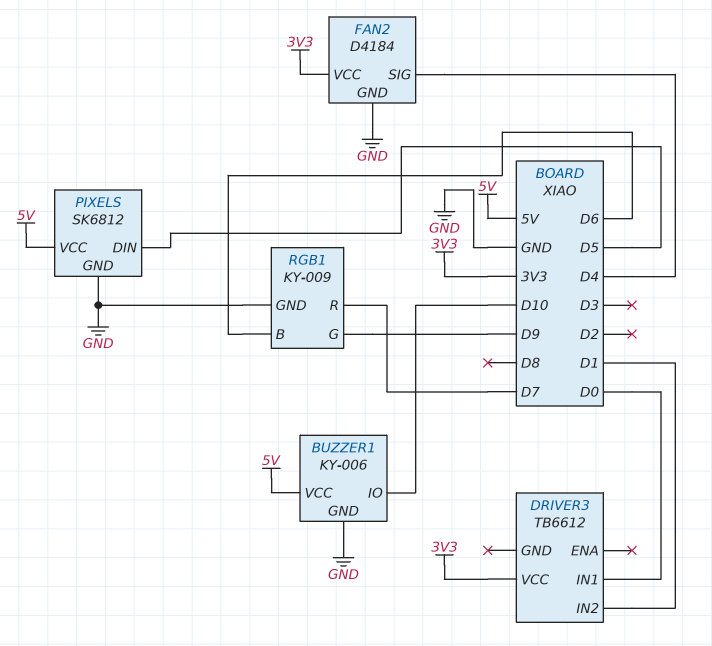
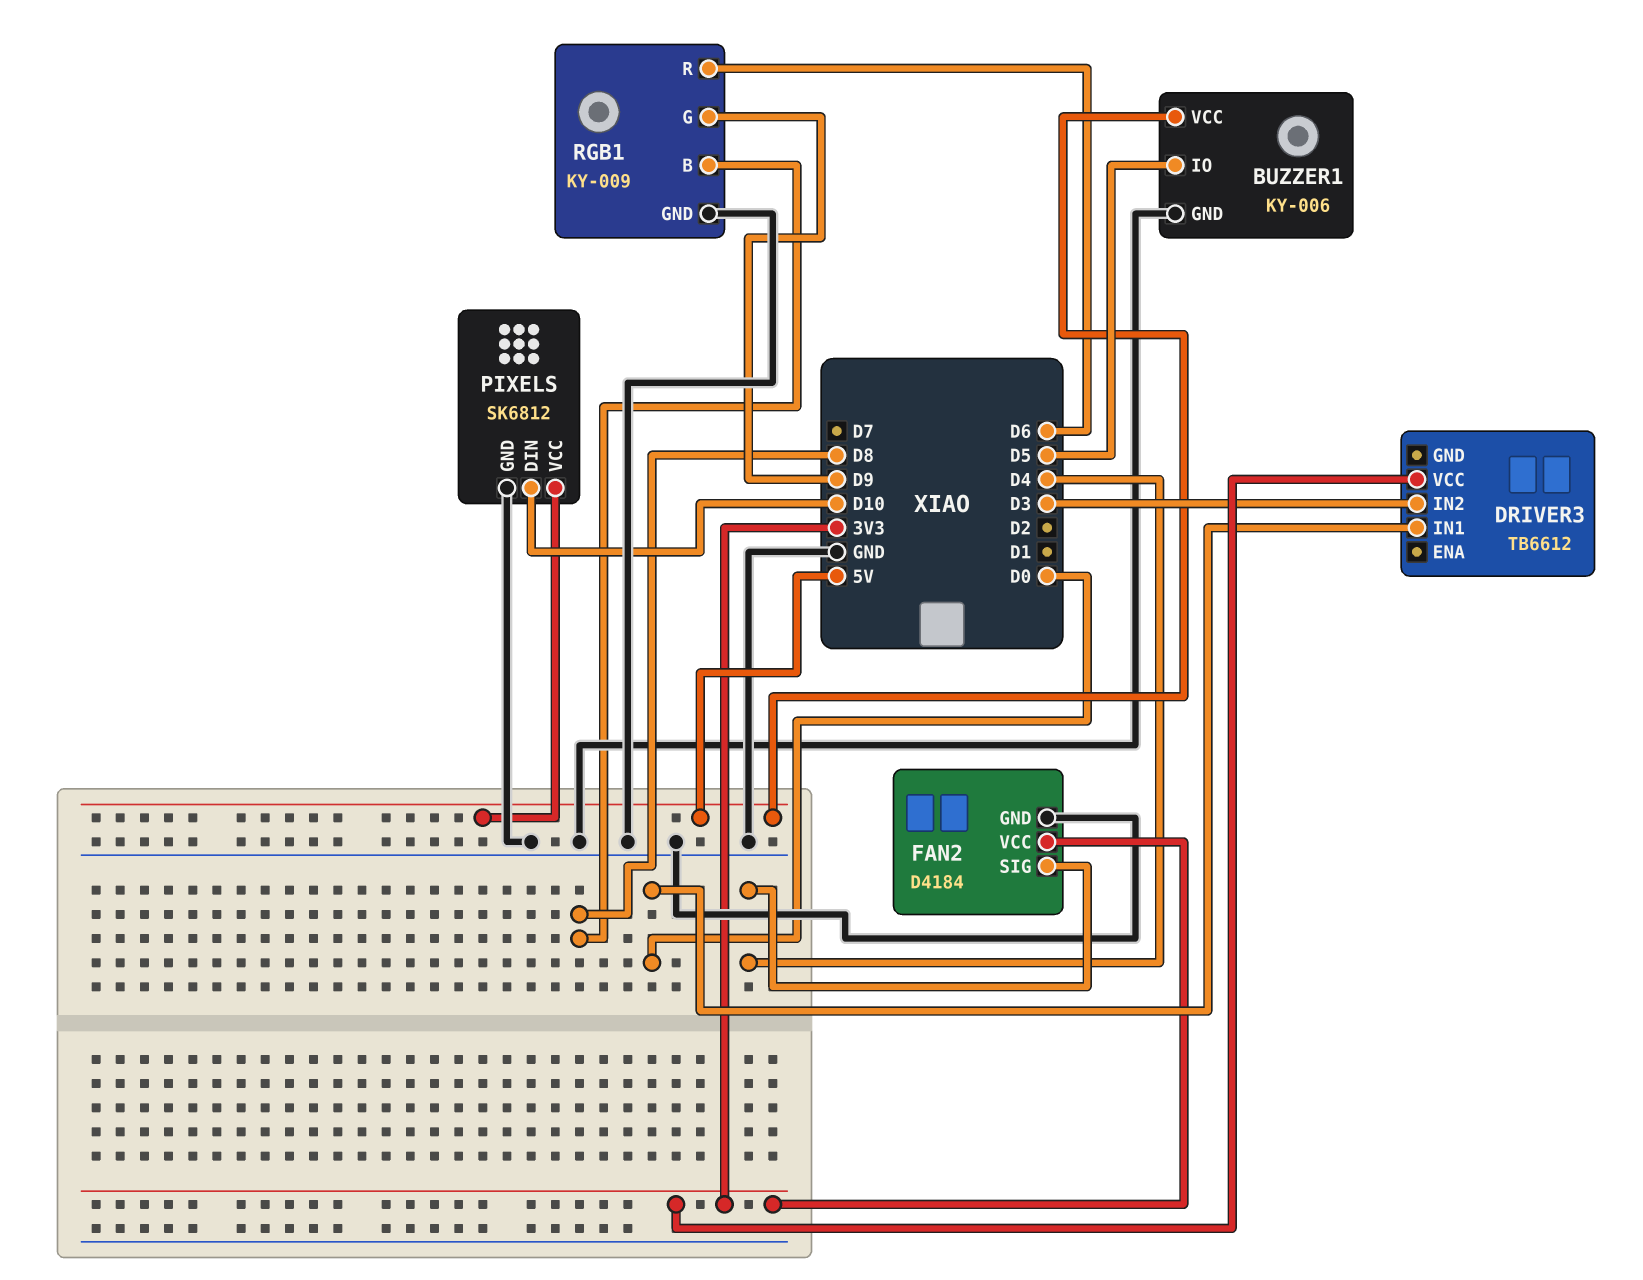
BUZZER1 pin IO: D10 -> D5
DRIVER3 pin IN2: D1 -> D3
PIXELS pin DIN: D5 -> D10
RGB1 pin B: D6 -> D8
RGB1 pin R: D7 -> D6

